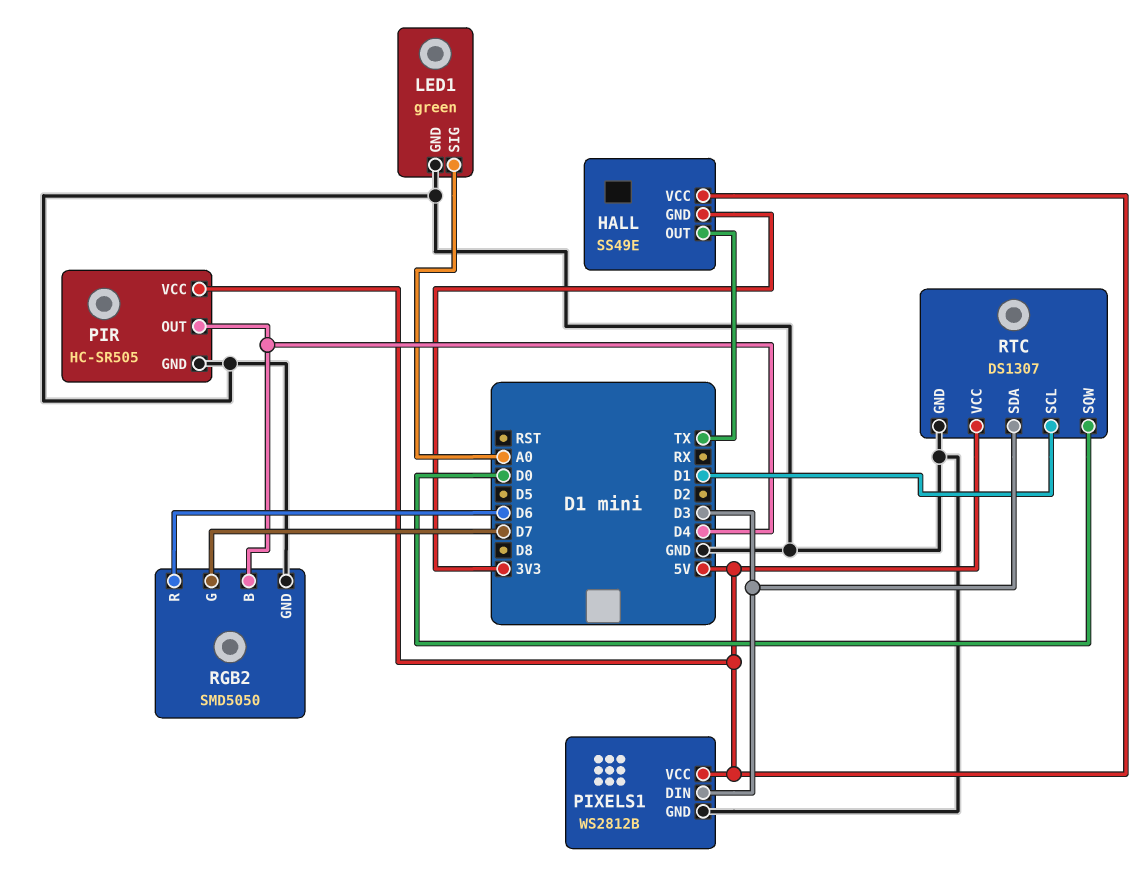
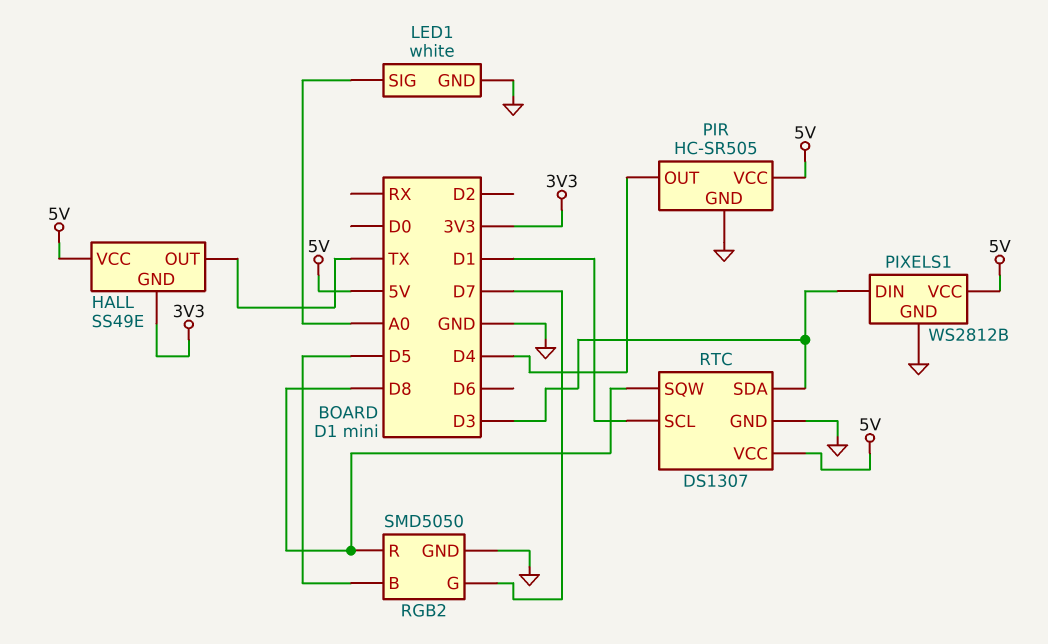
LED1: green -> white
RGB2 pin B: D4 -> D5
RGB2 pin R: D6 -> D8
RTC pin SQW: D0 -> D8

